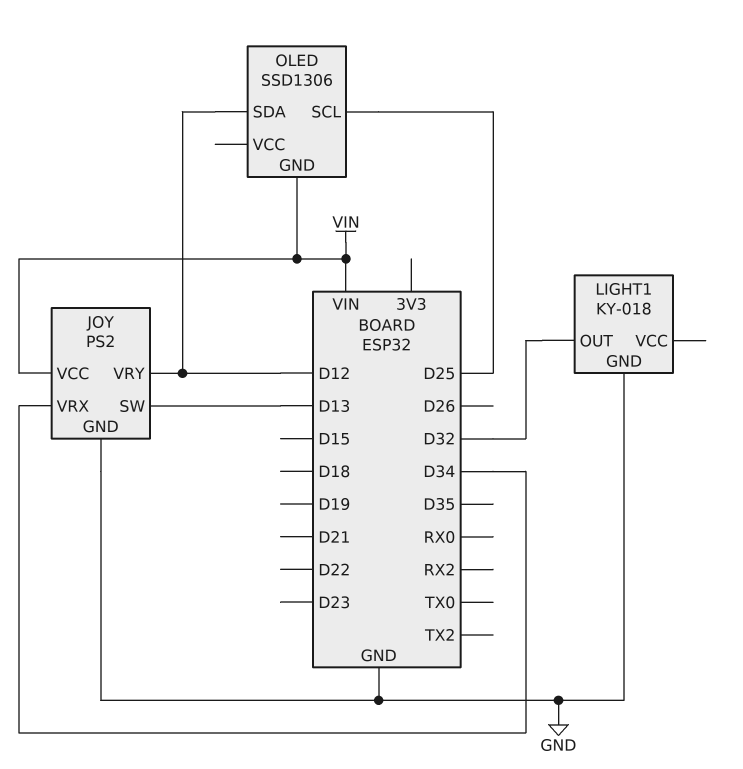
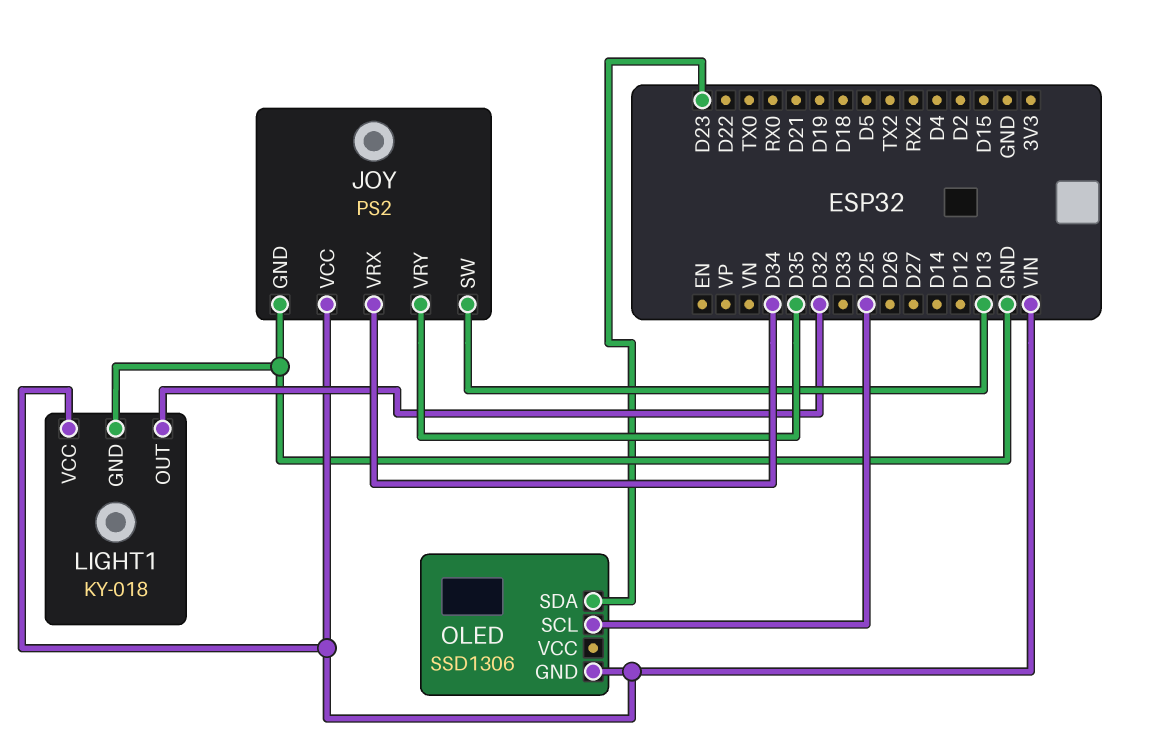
JOY pin VRY: D12 -> D35
LIGHT1 pin VCC: none -> VIN
OLED pin SDA: D12 -> D23

